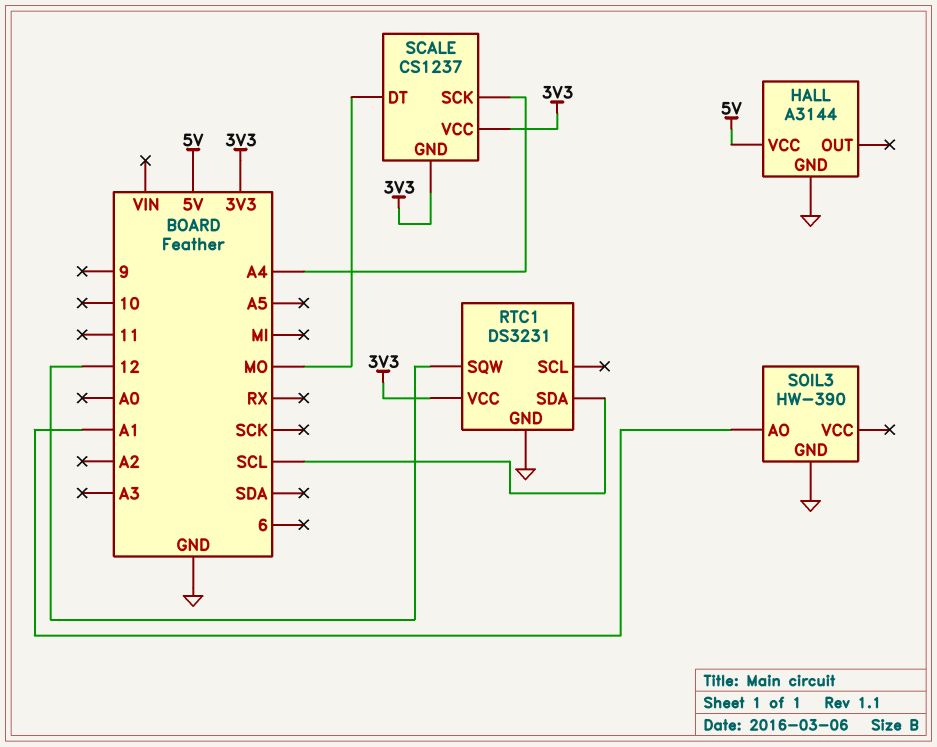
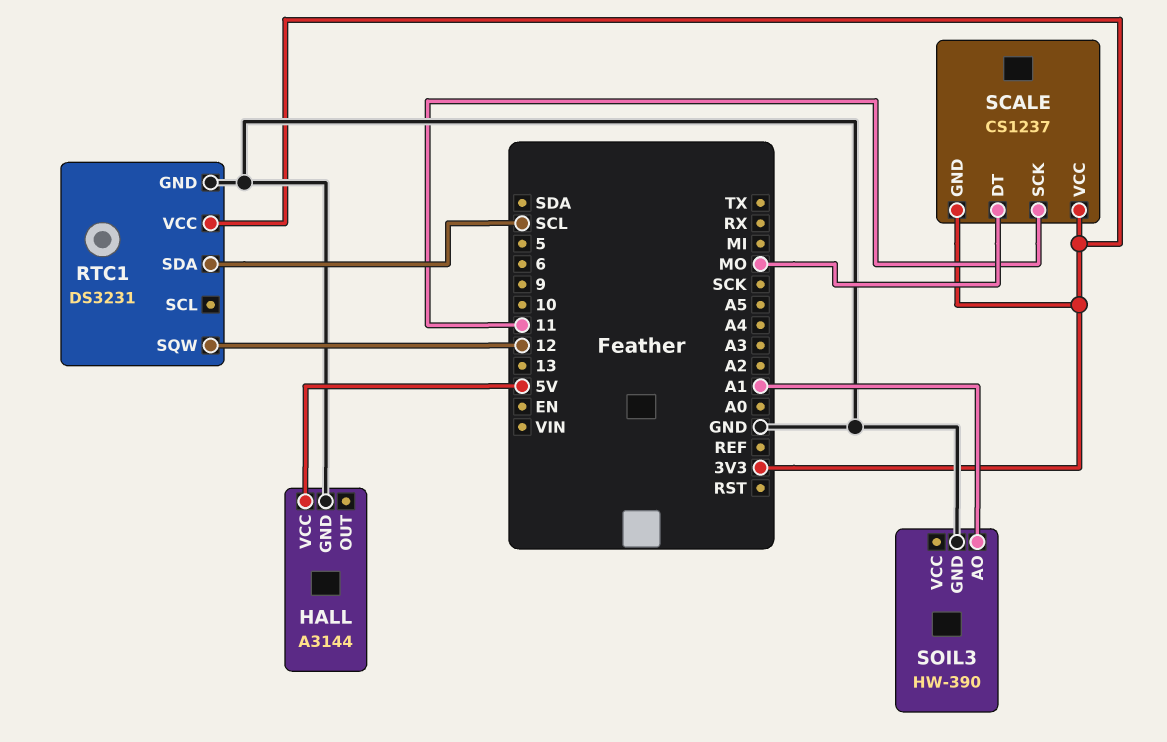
SCALE pin SCK: A4 -> 11

